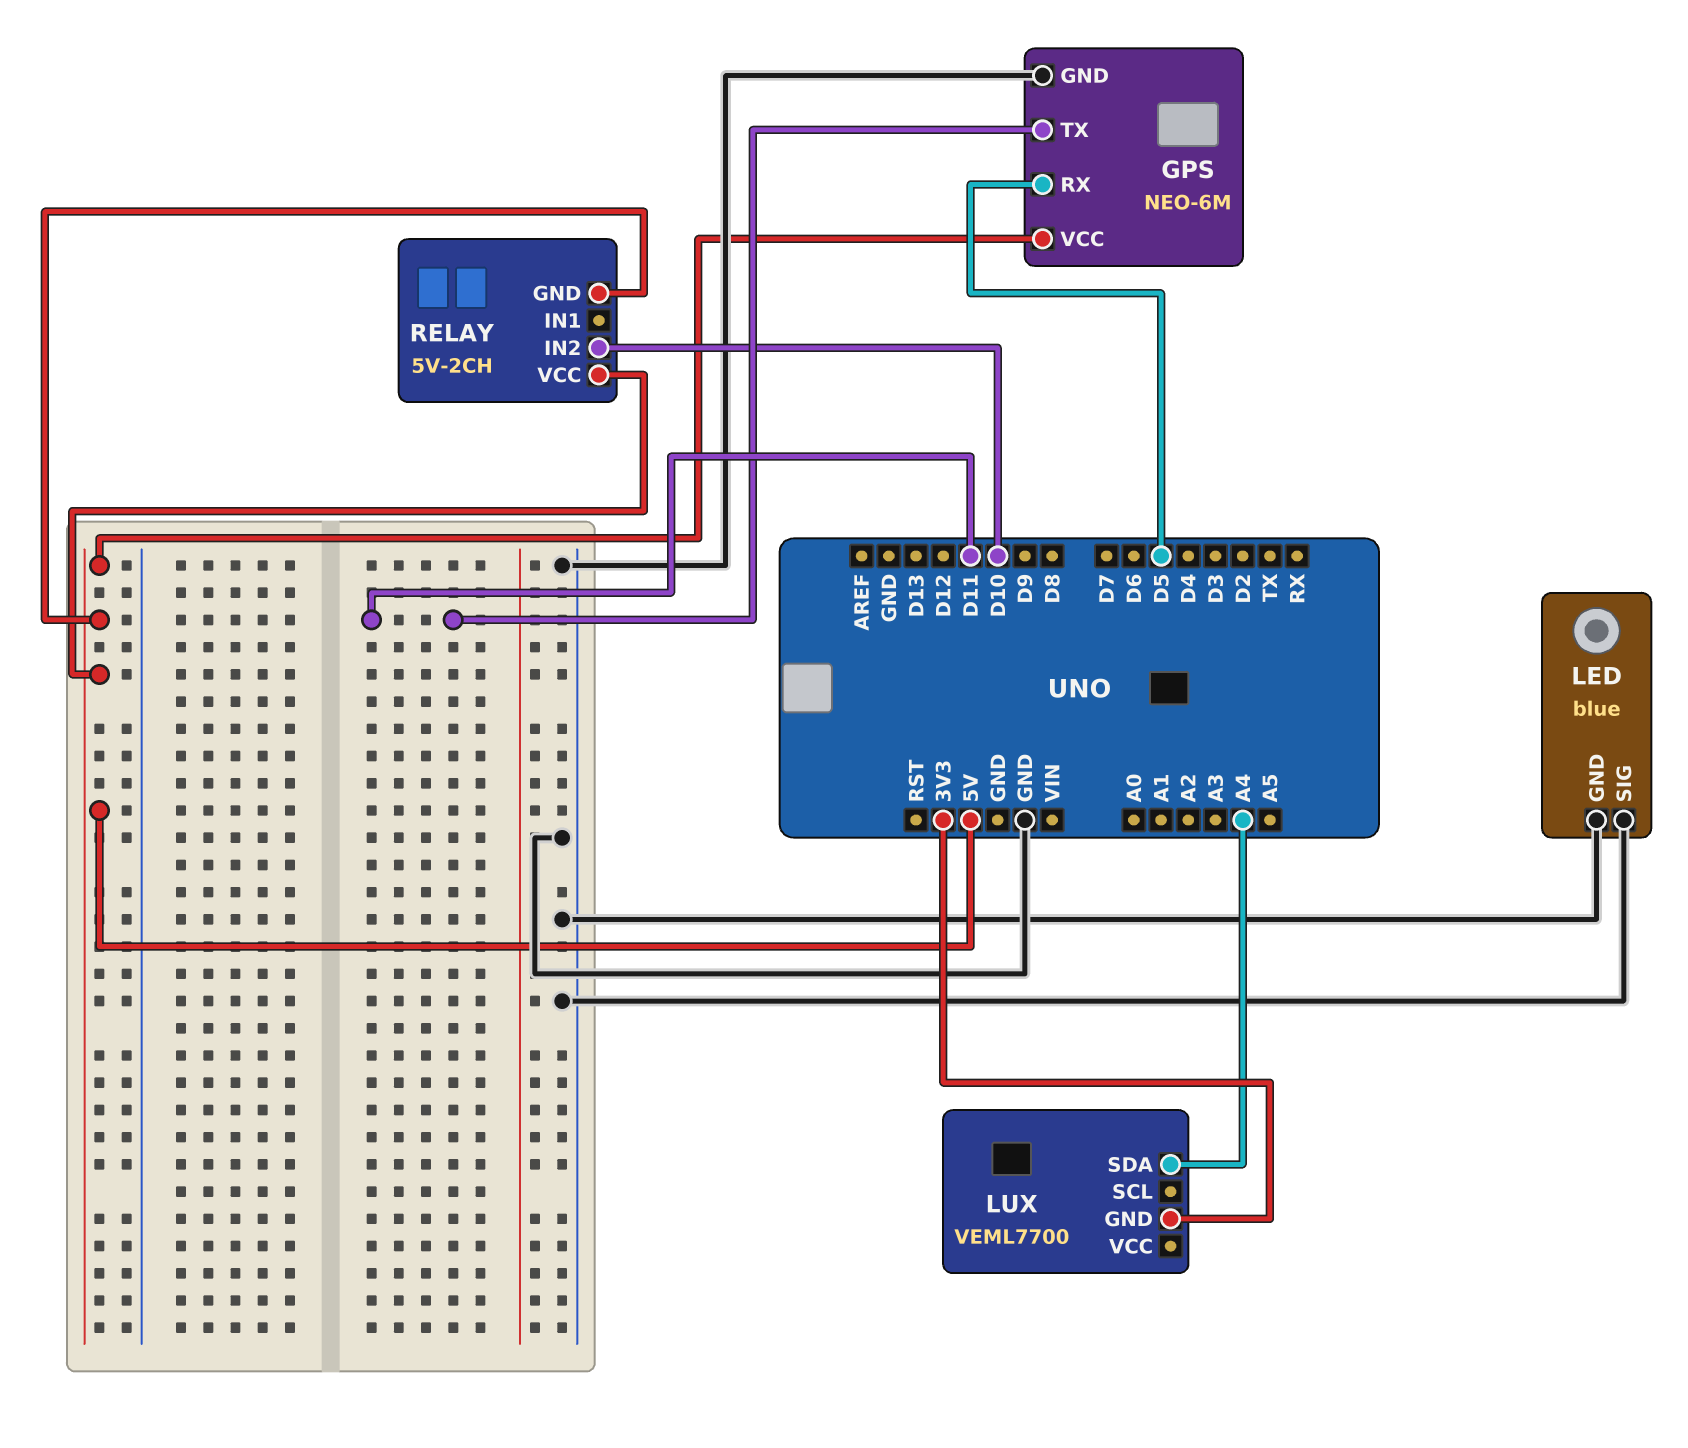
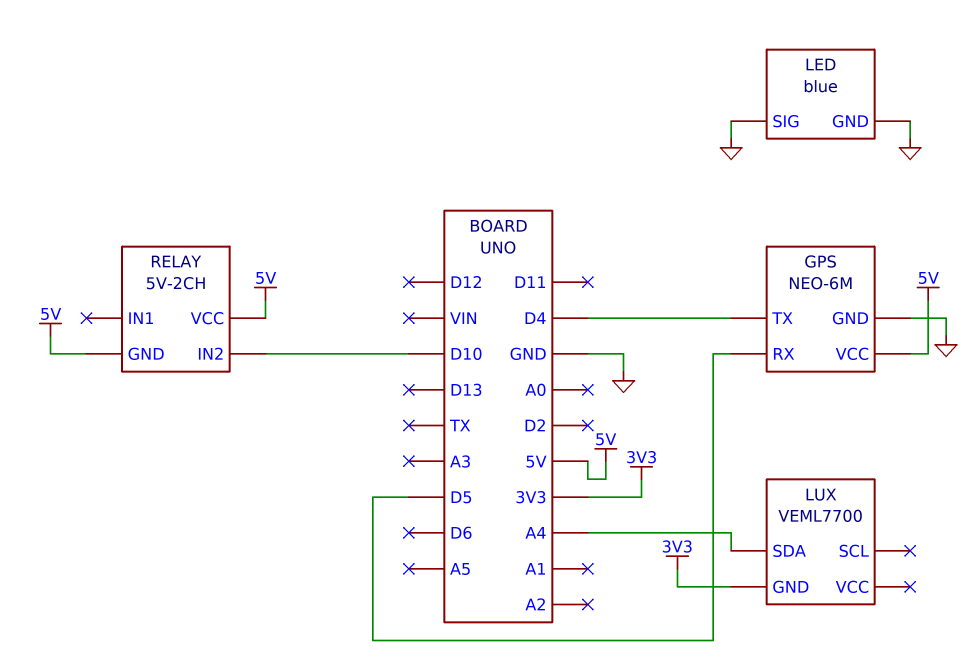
GPS pin TX: D11 -> D4

